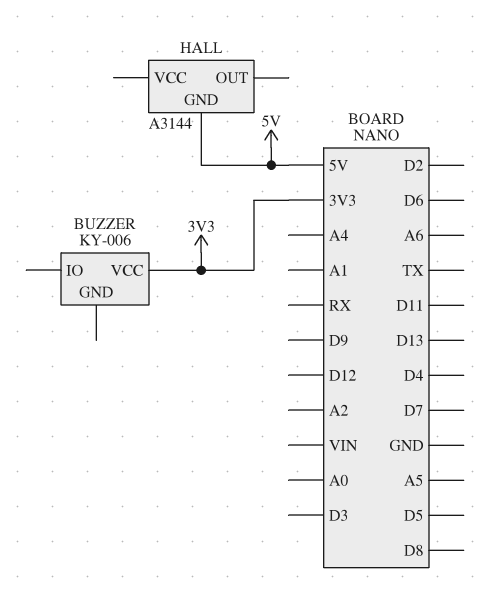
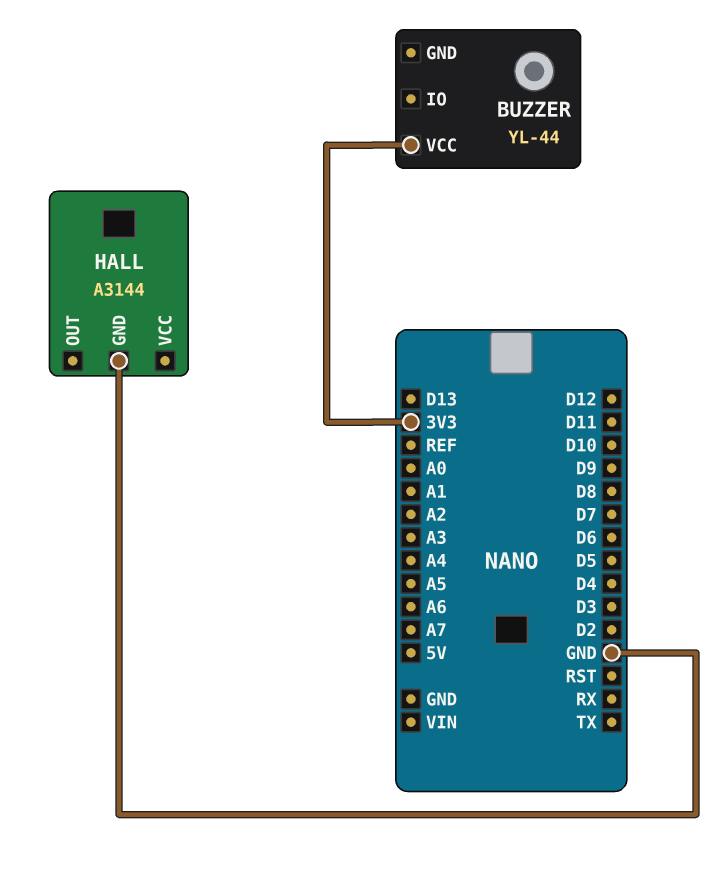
BUZZER: KY-006 -> YL-44
HALL pin GND: 5V -> GND

